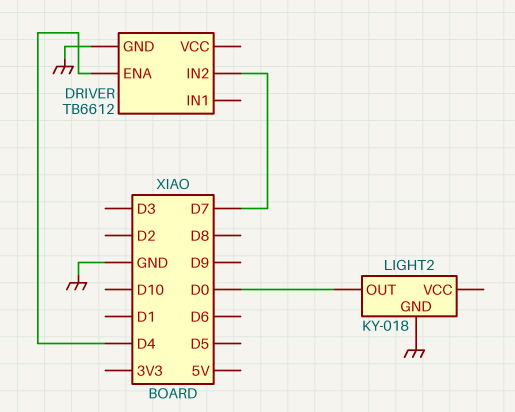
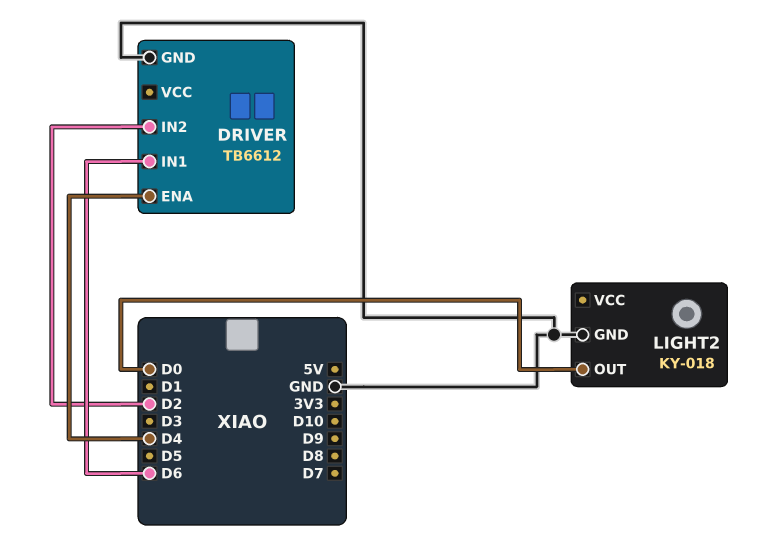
DRIVER pin IN1: none -> D6
DRIVER pin IN2: D7 -> D2

